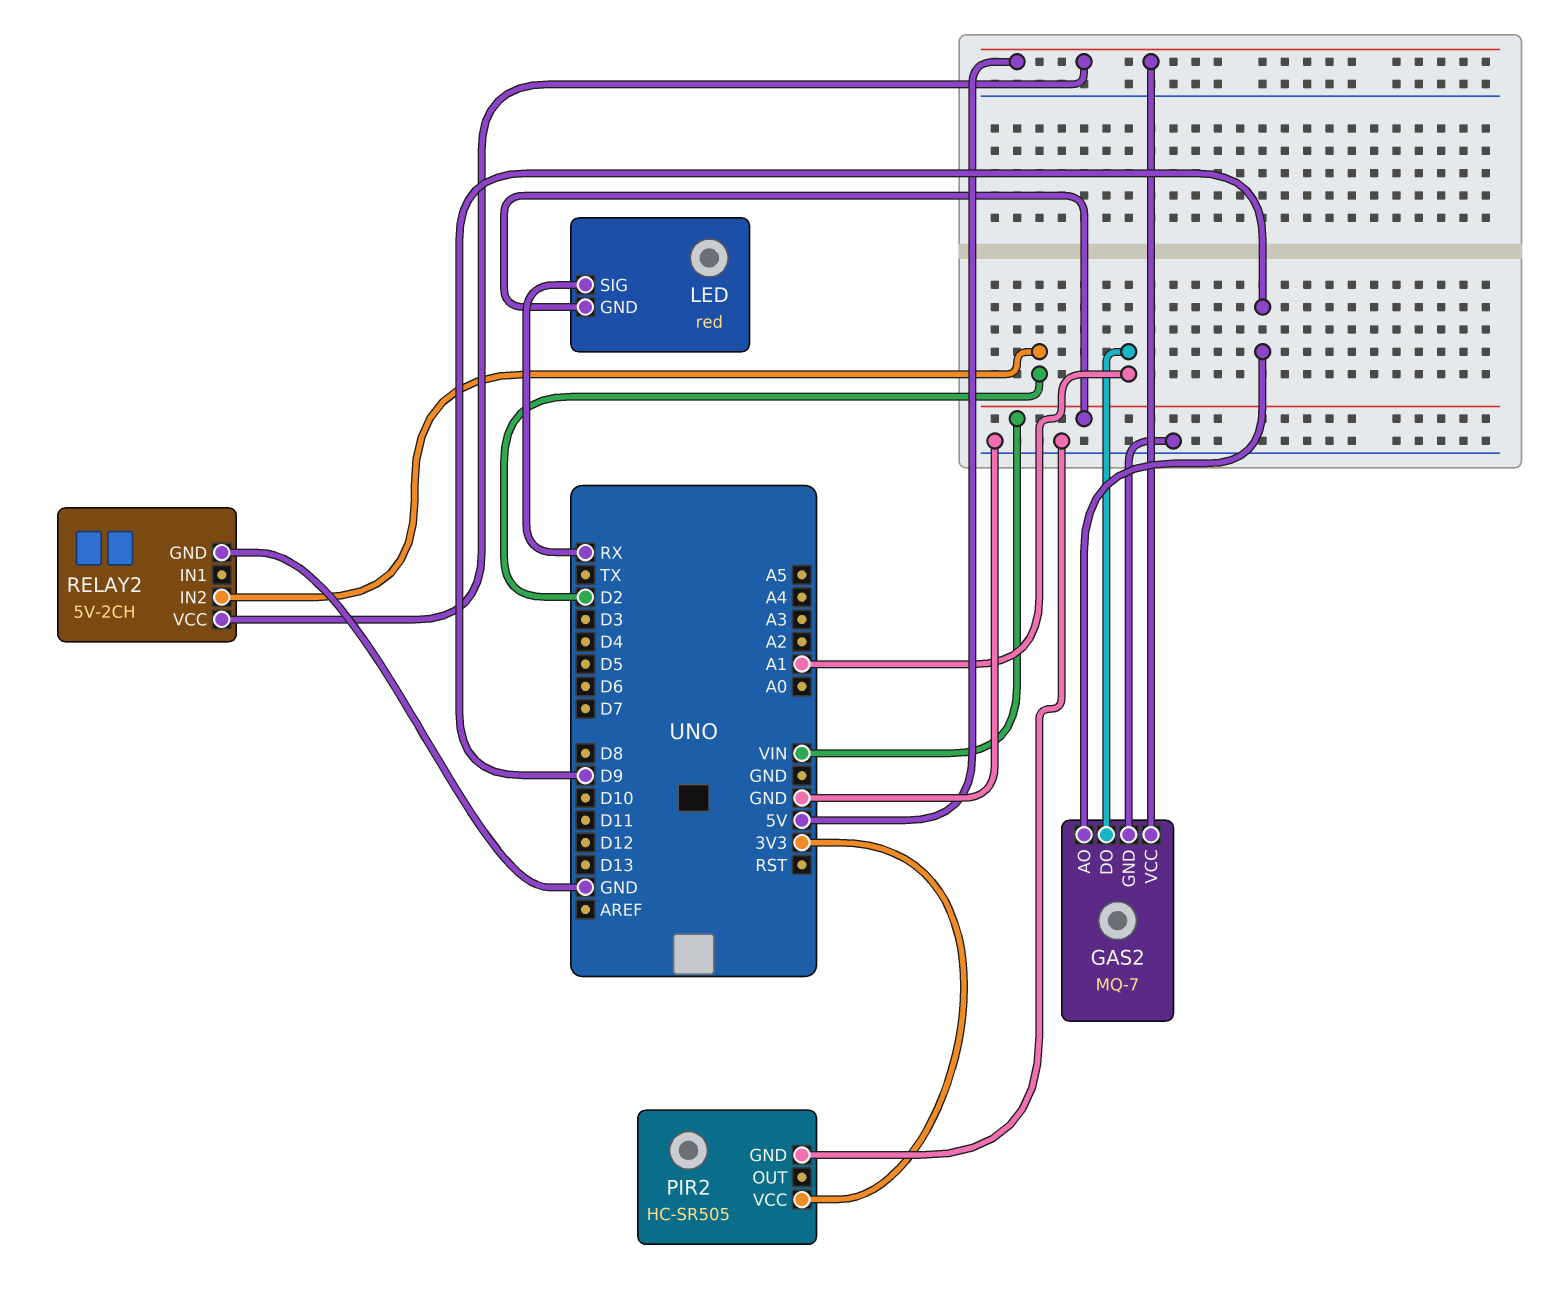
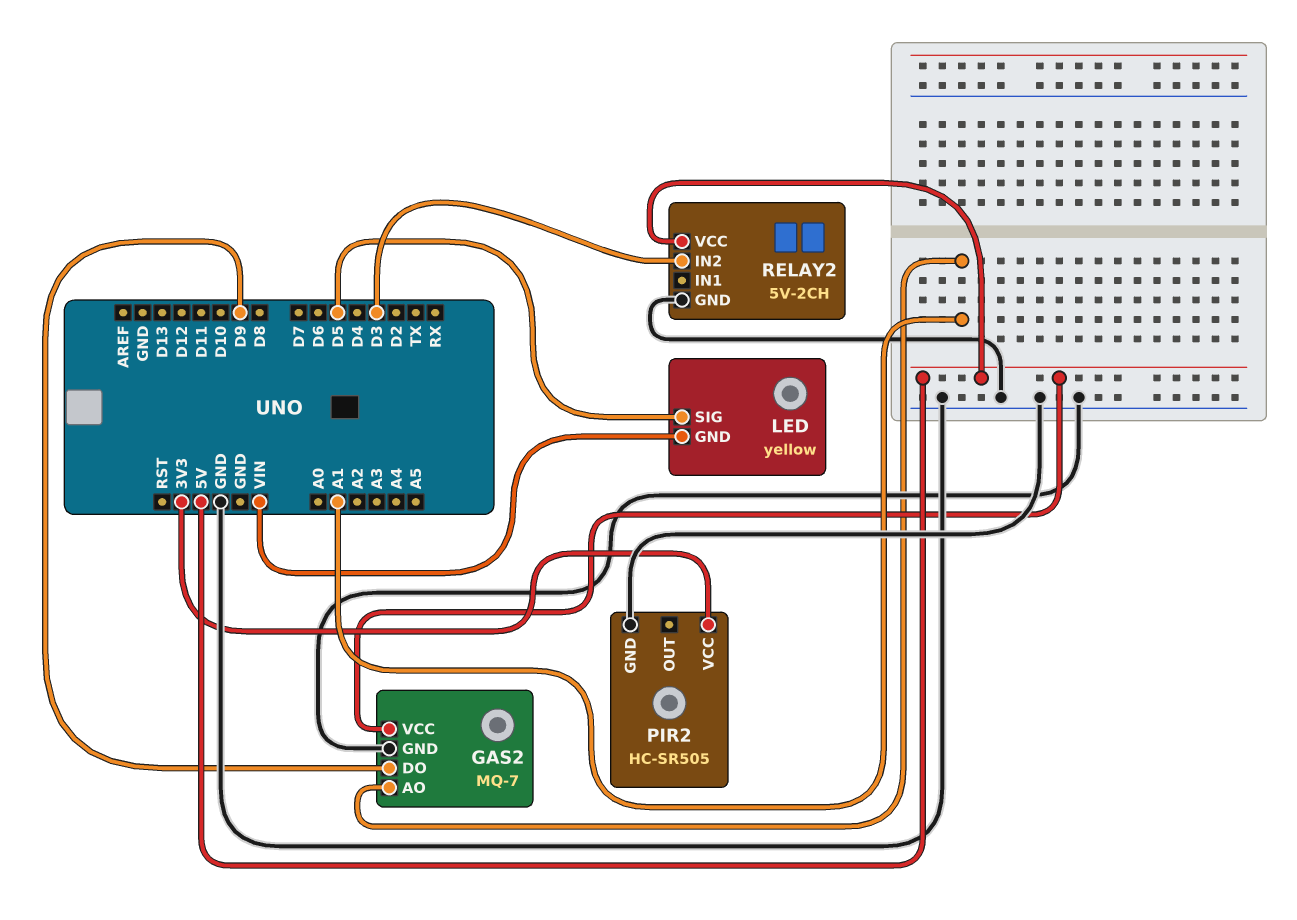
GAS2 pin AO: D9 -> A1
GAS2 pin DO: A1 -> D9
LED: red -> yellow
LED pin SIG: RX -> D5
RELAY2 pin IN2: D2 -> D3

